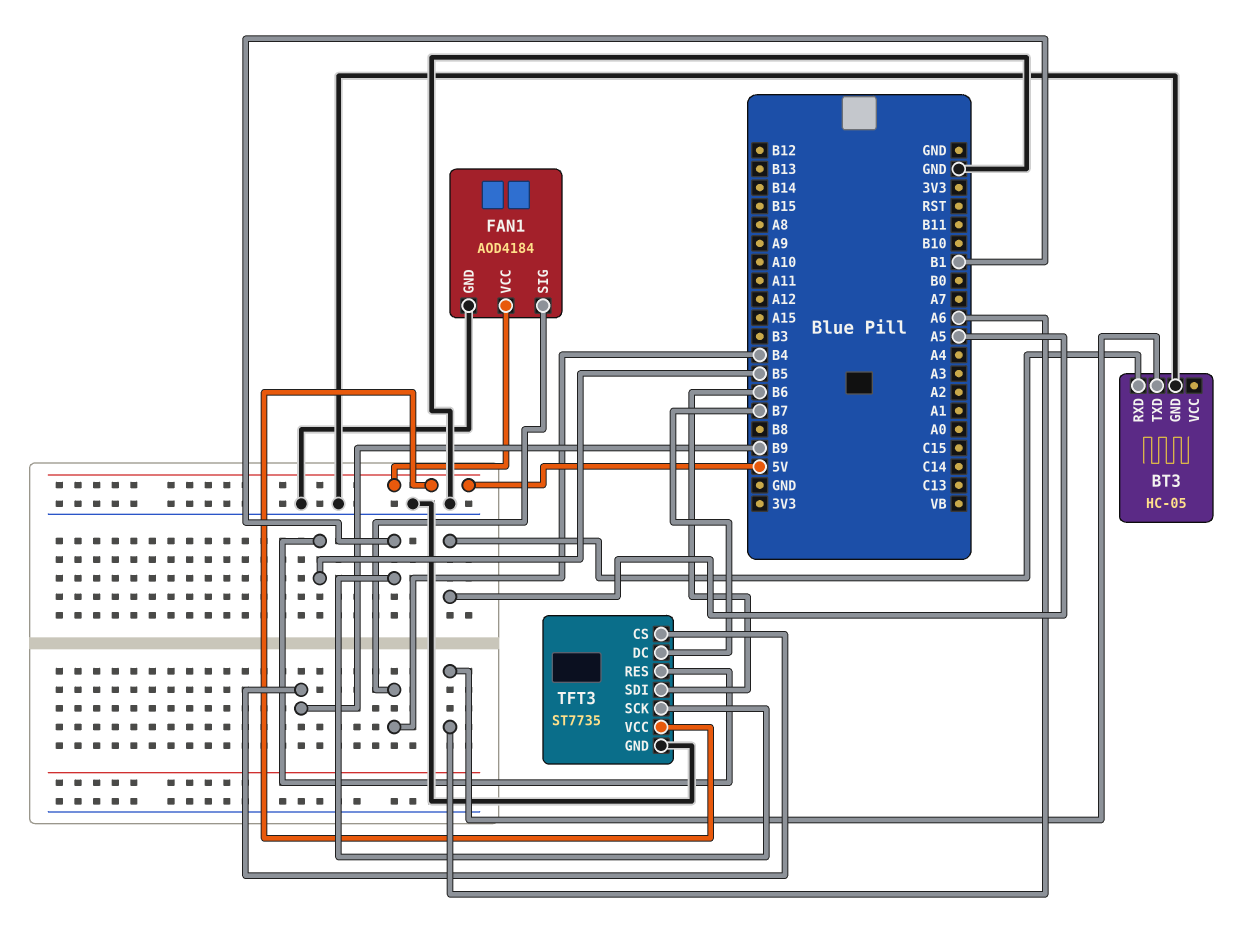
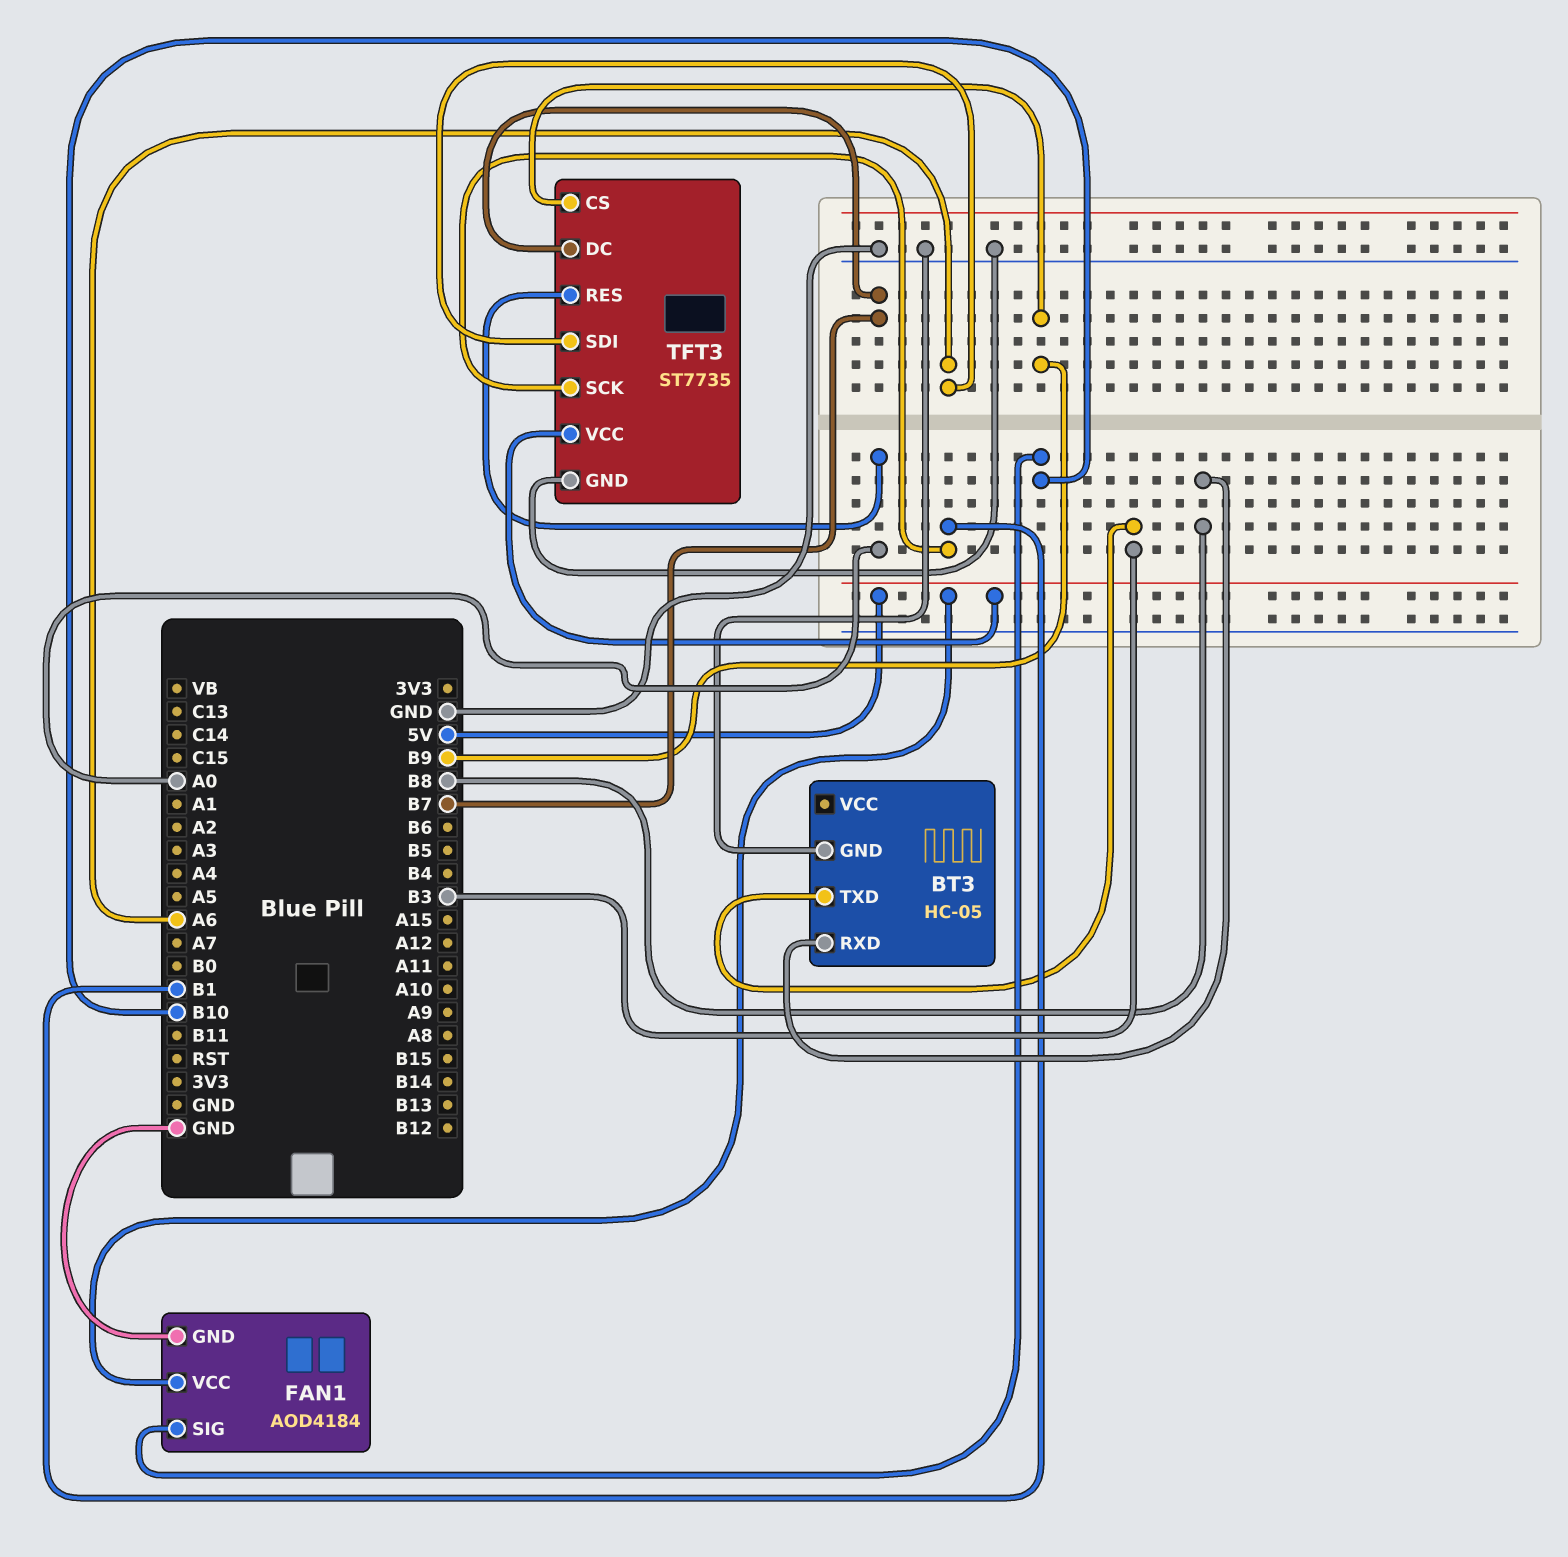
BT3 pin RXD: A5 -> B8
BT3 pin TXD: A6 -> B3
FAN1 pin SIG: B4 -> B10
TFT3 pin RES: B5 -> A0
TFT3 pin SDI: B6 -> A6

